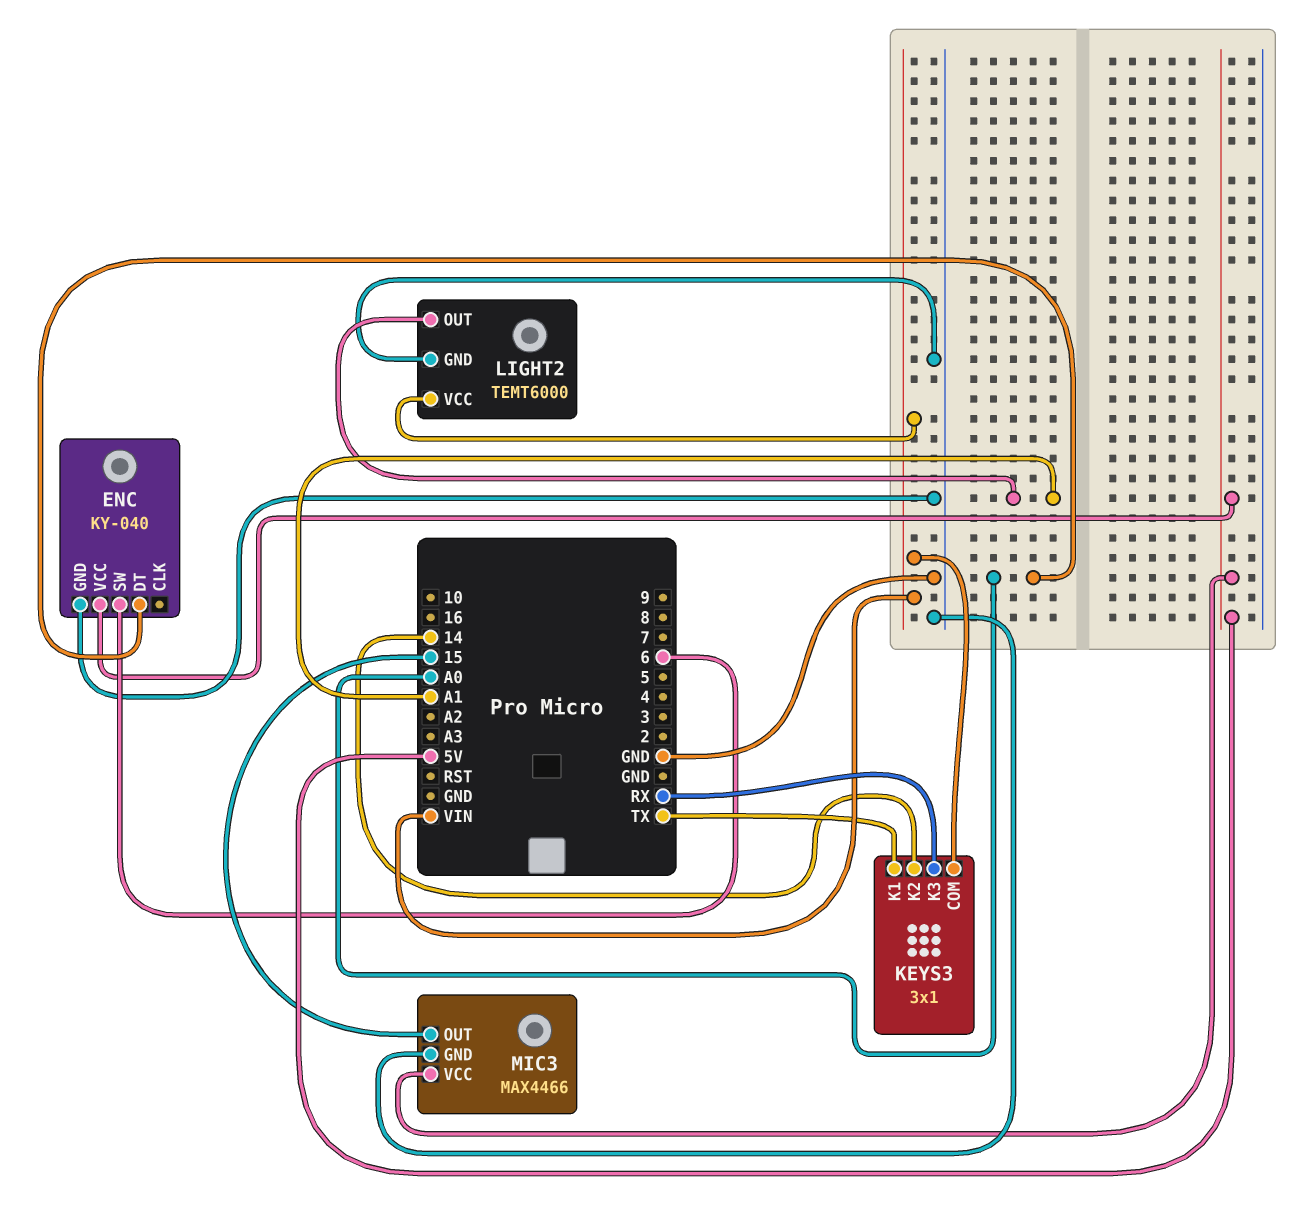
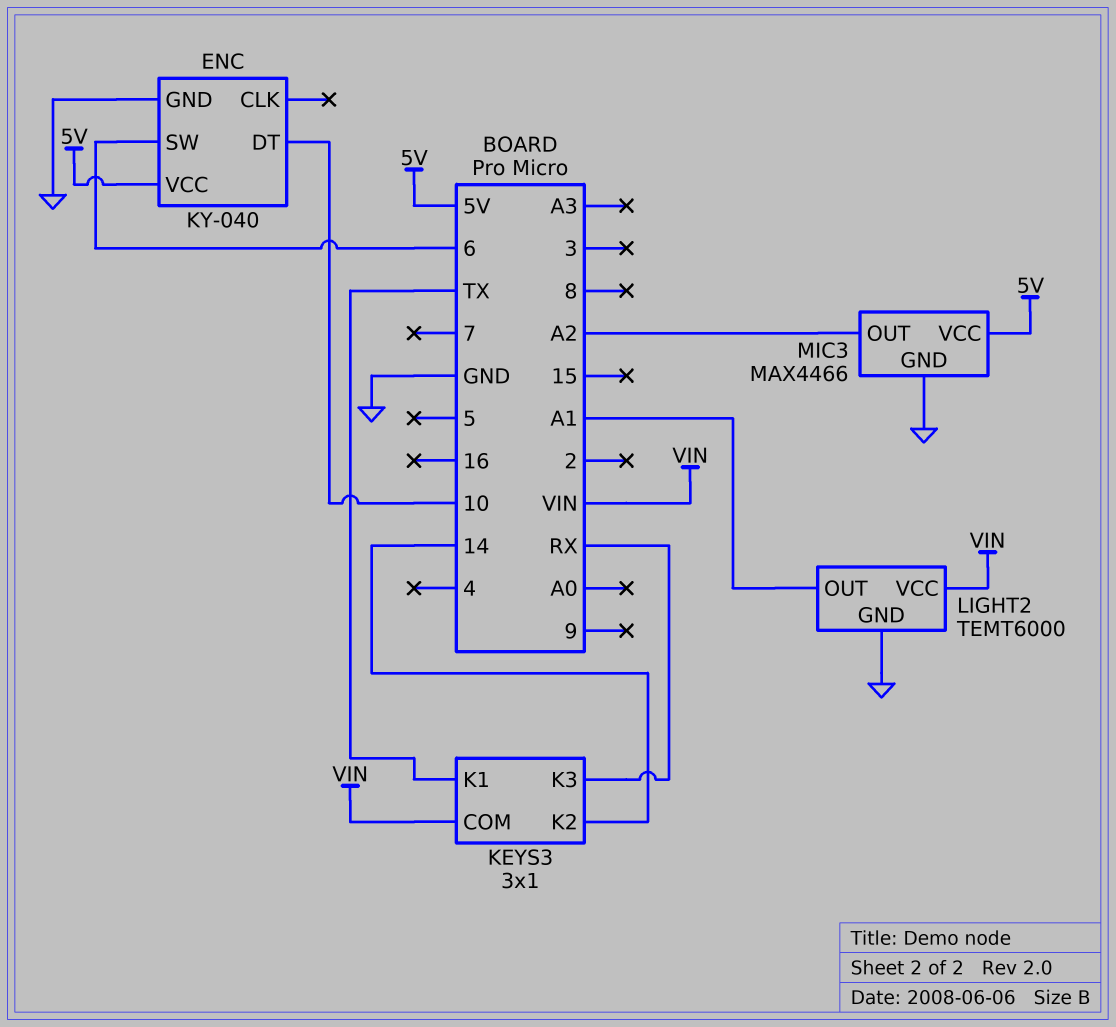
ENC pin DT: A0 -> 10
MIC3 pin OUT: 15 -> A2

